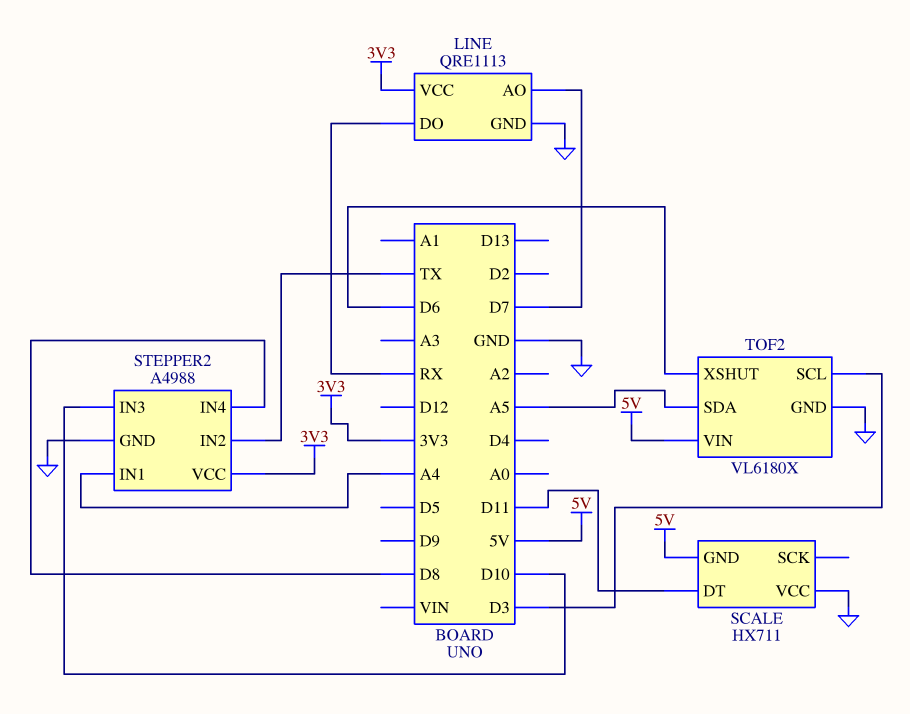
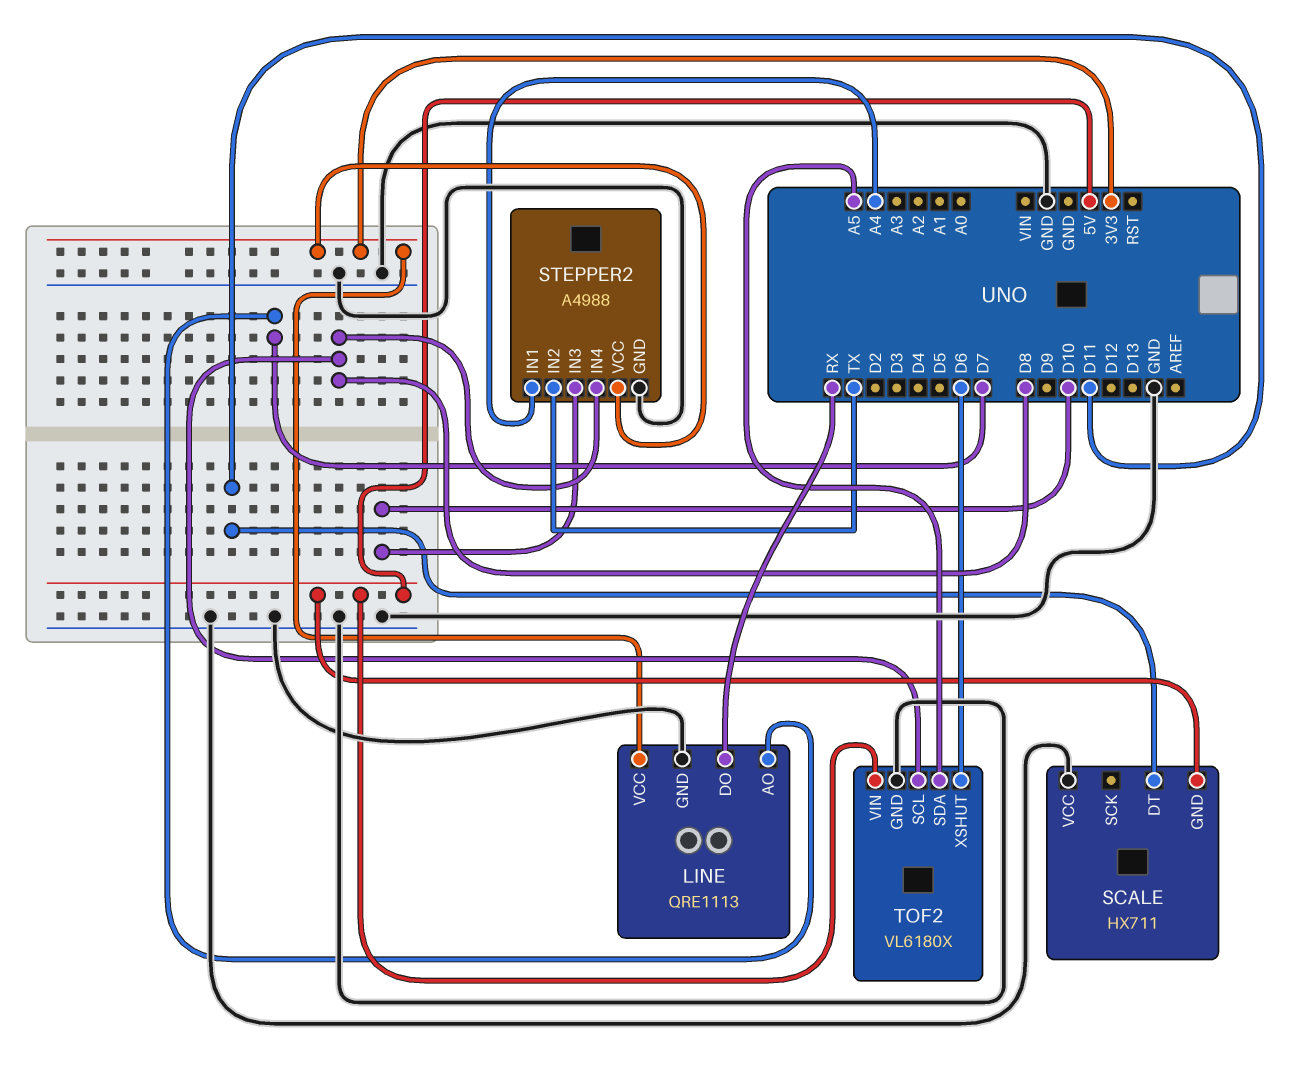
TOF2 pin SCL: D3 -> D8

